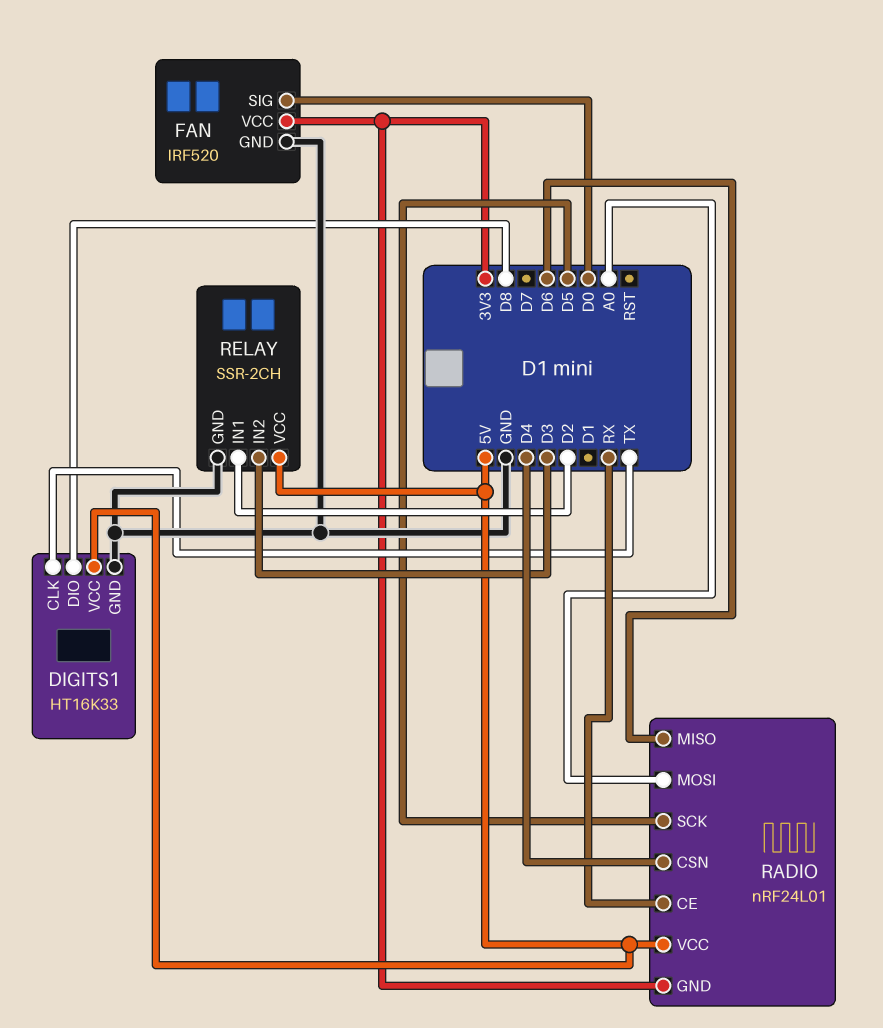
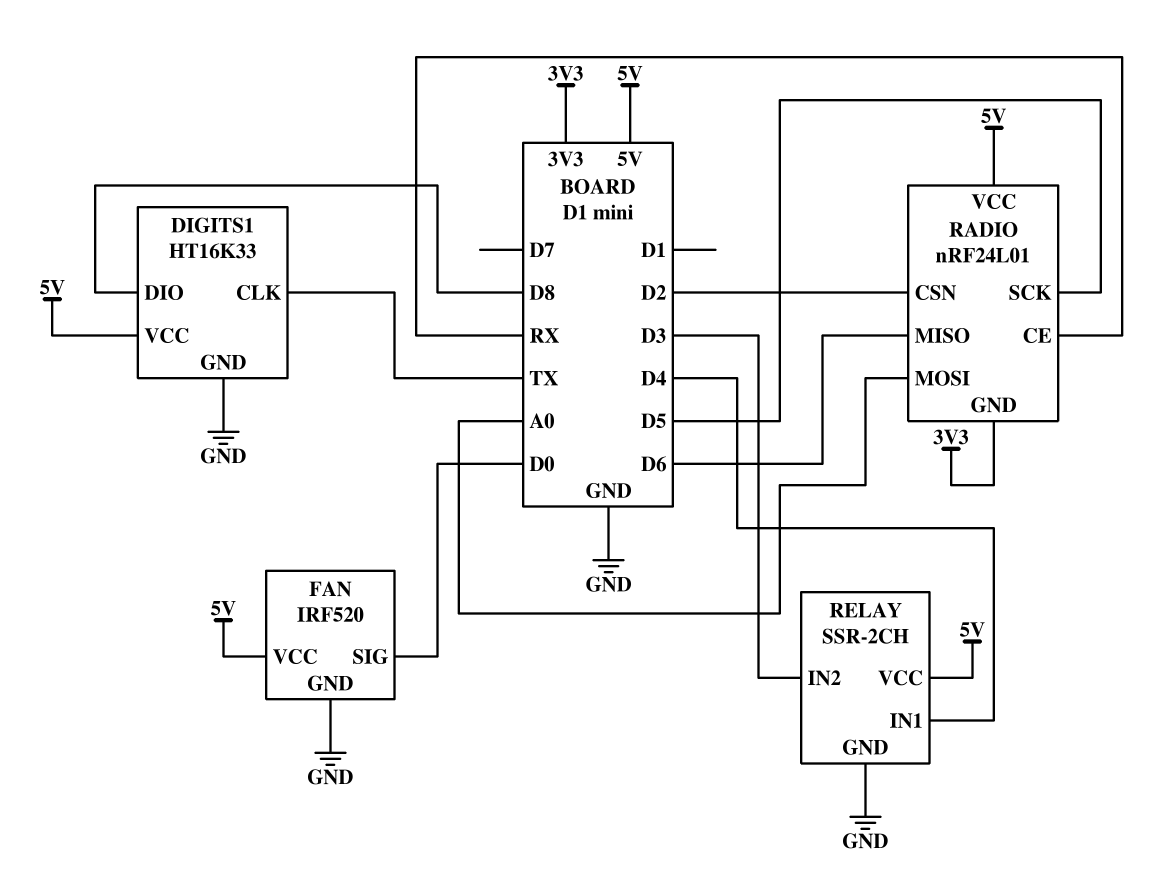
FAN pin VCC: 3V3 -> 5V
RADIO pin CSN: D4 -> D2
RELAY pin IN1: D2 -> D4

